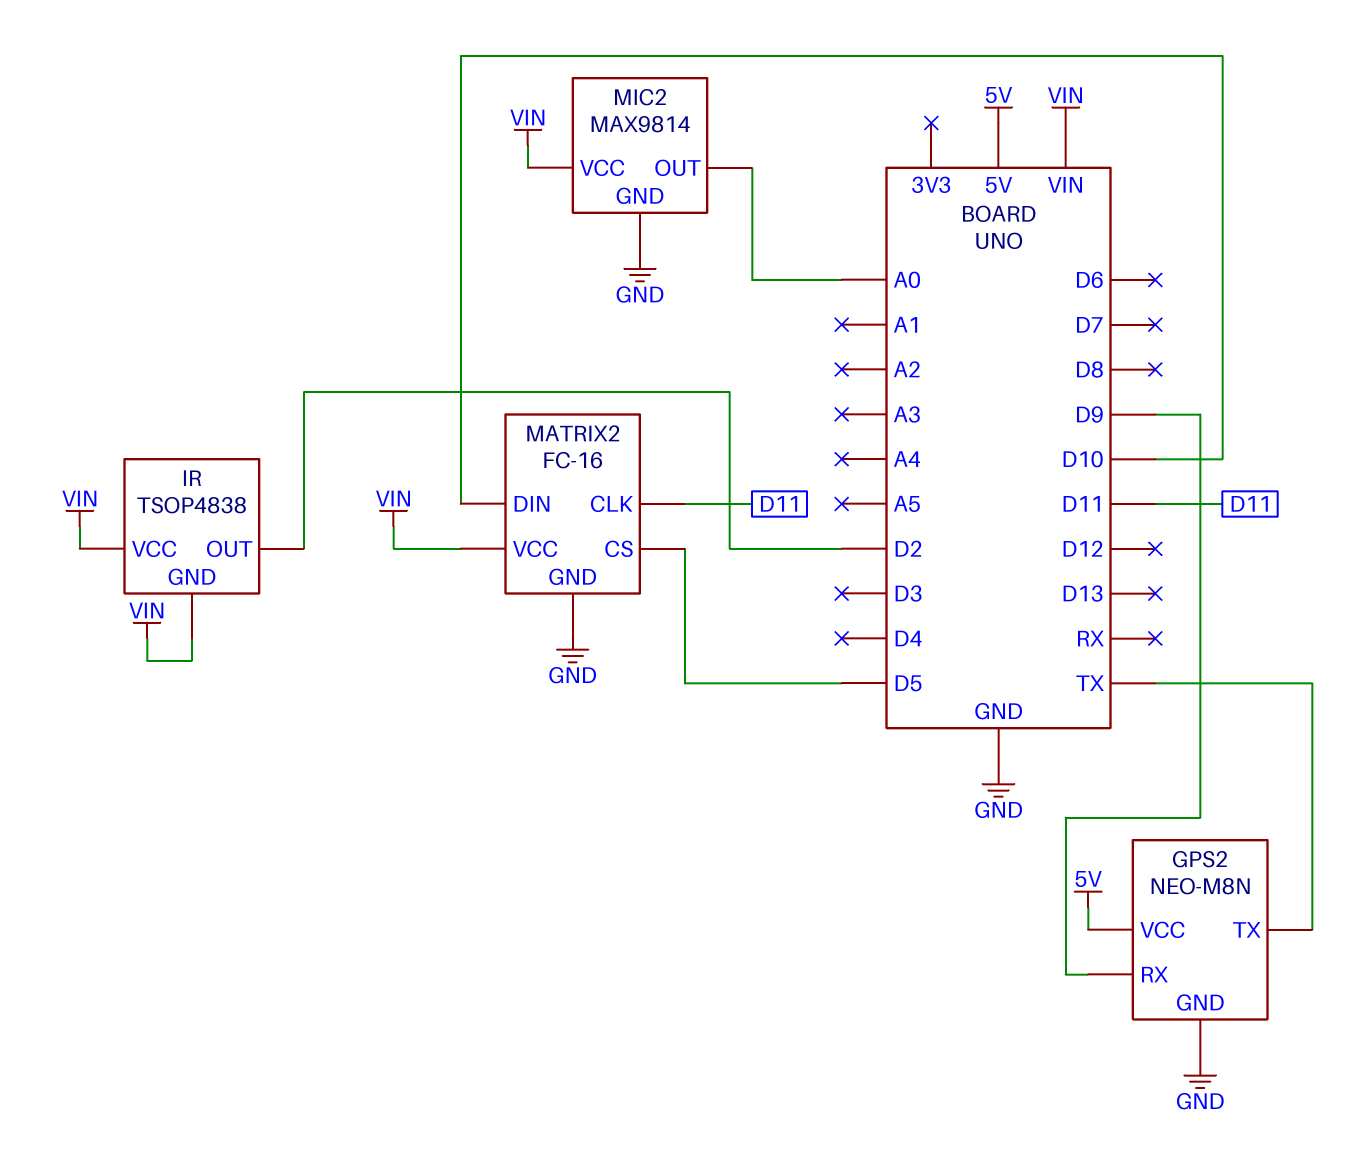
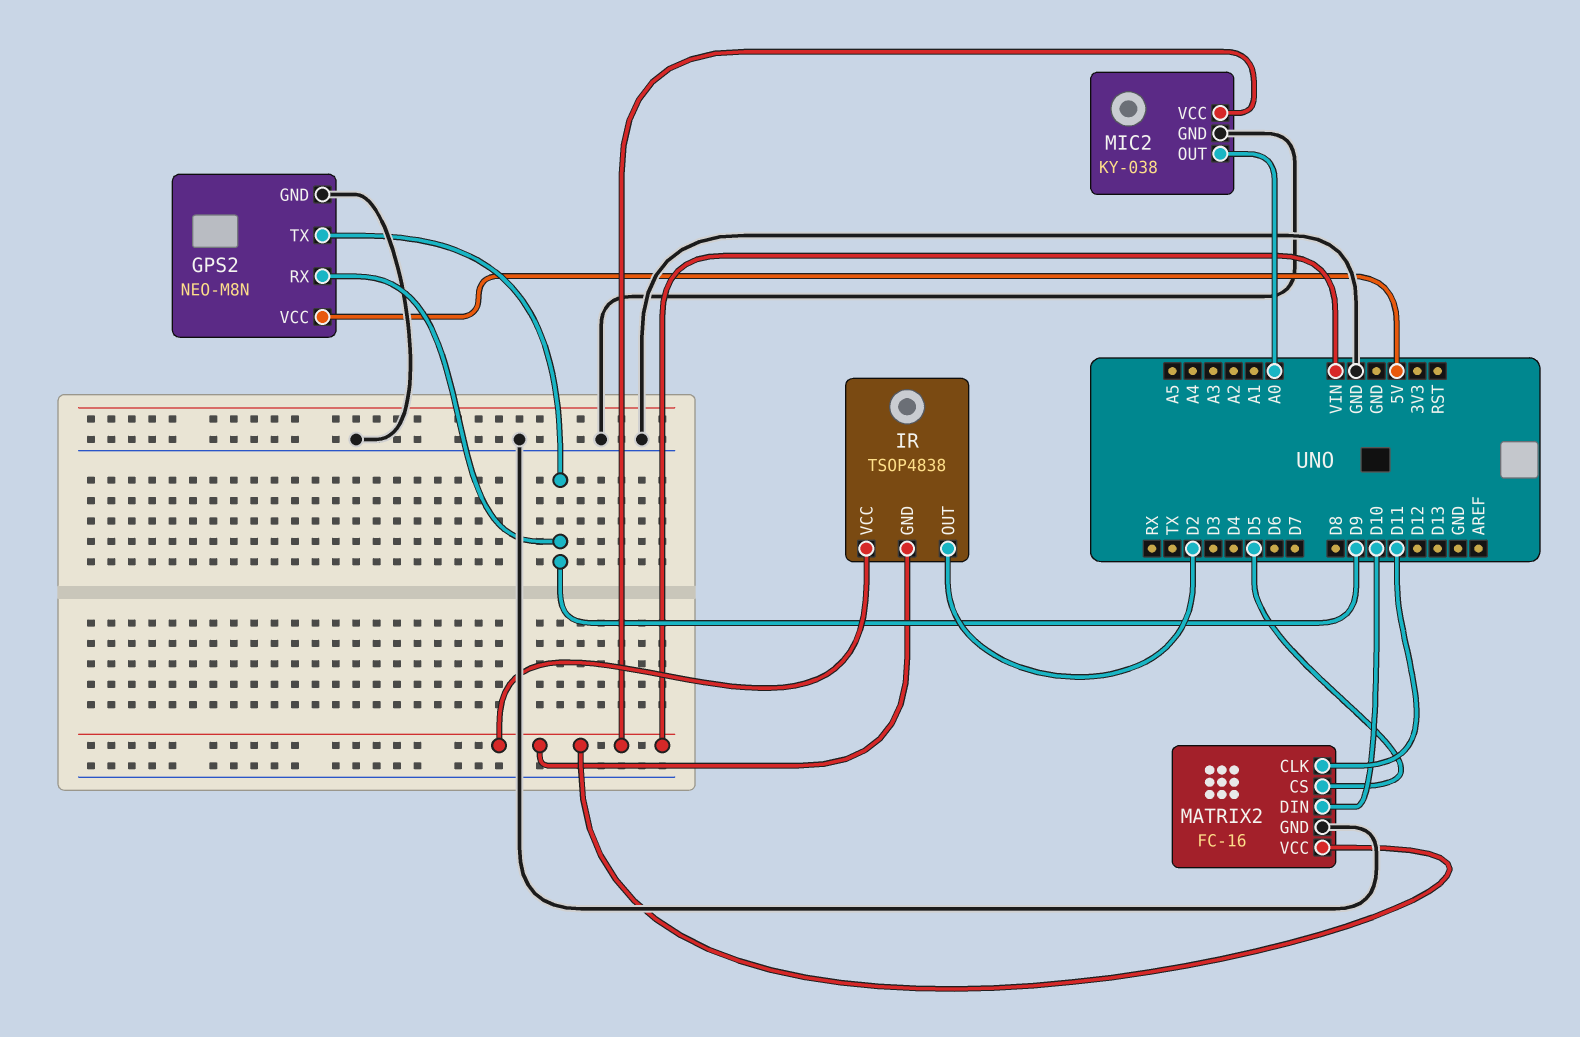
GPS2 pin TX: TX -> D9
MIC2: MAX9814 -> KY-038

